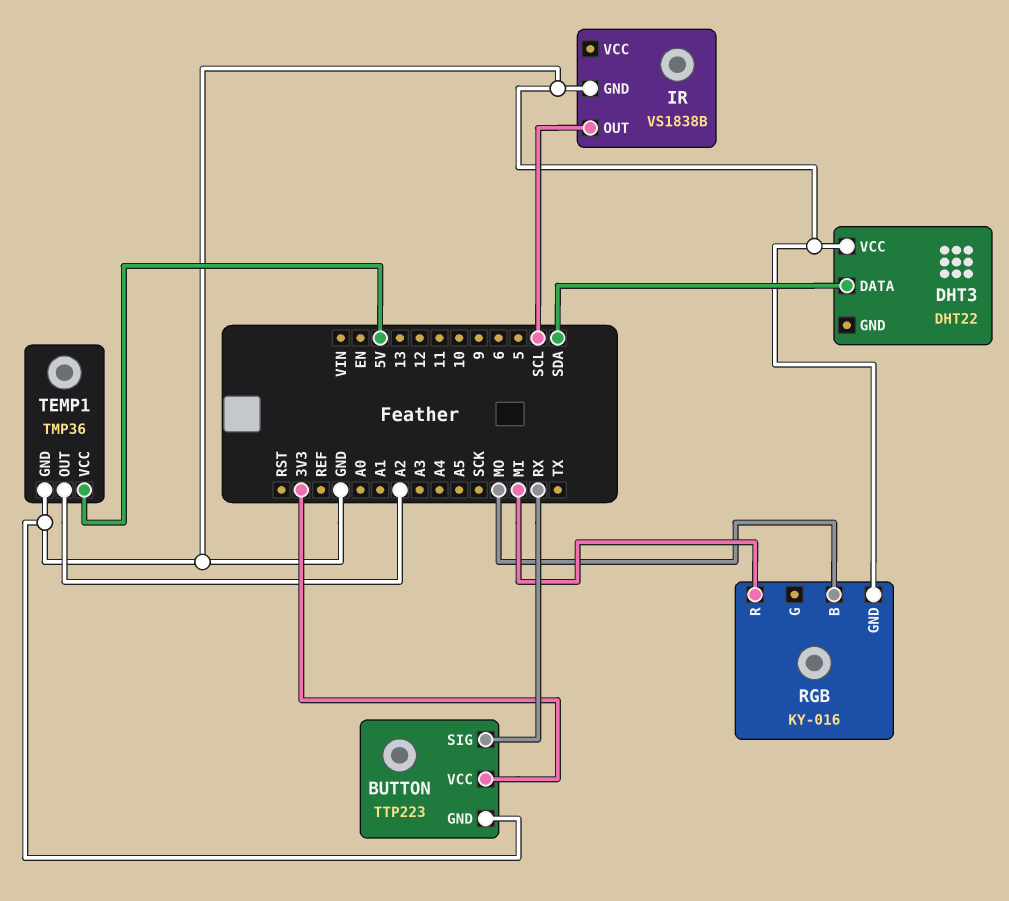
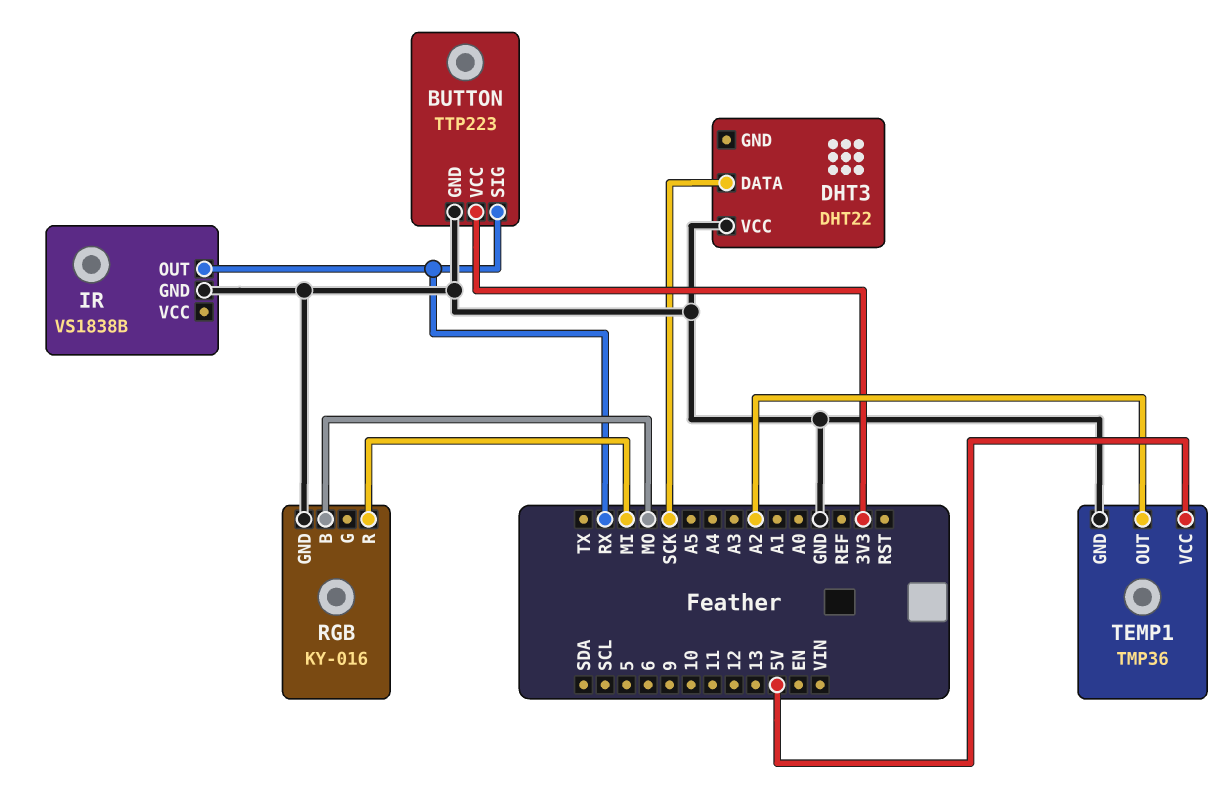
DHT3 pin DATA: SDA -> SCK
IR pin OUT: SCL -> RX

